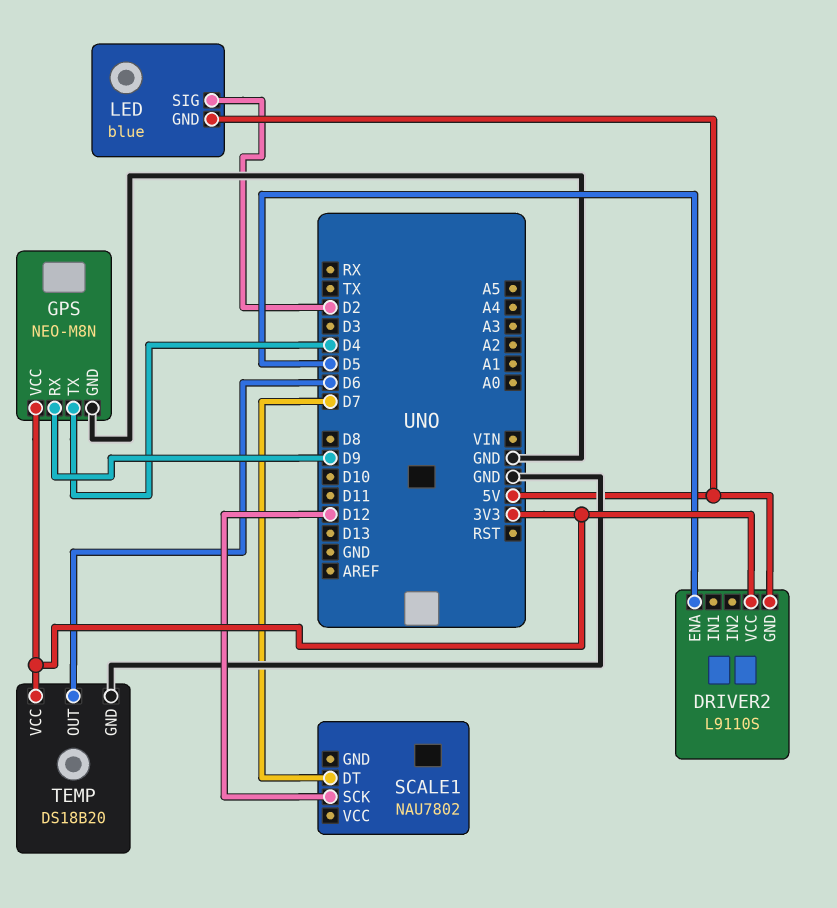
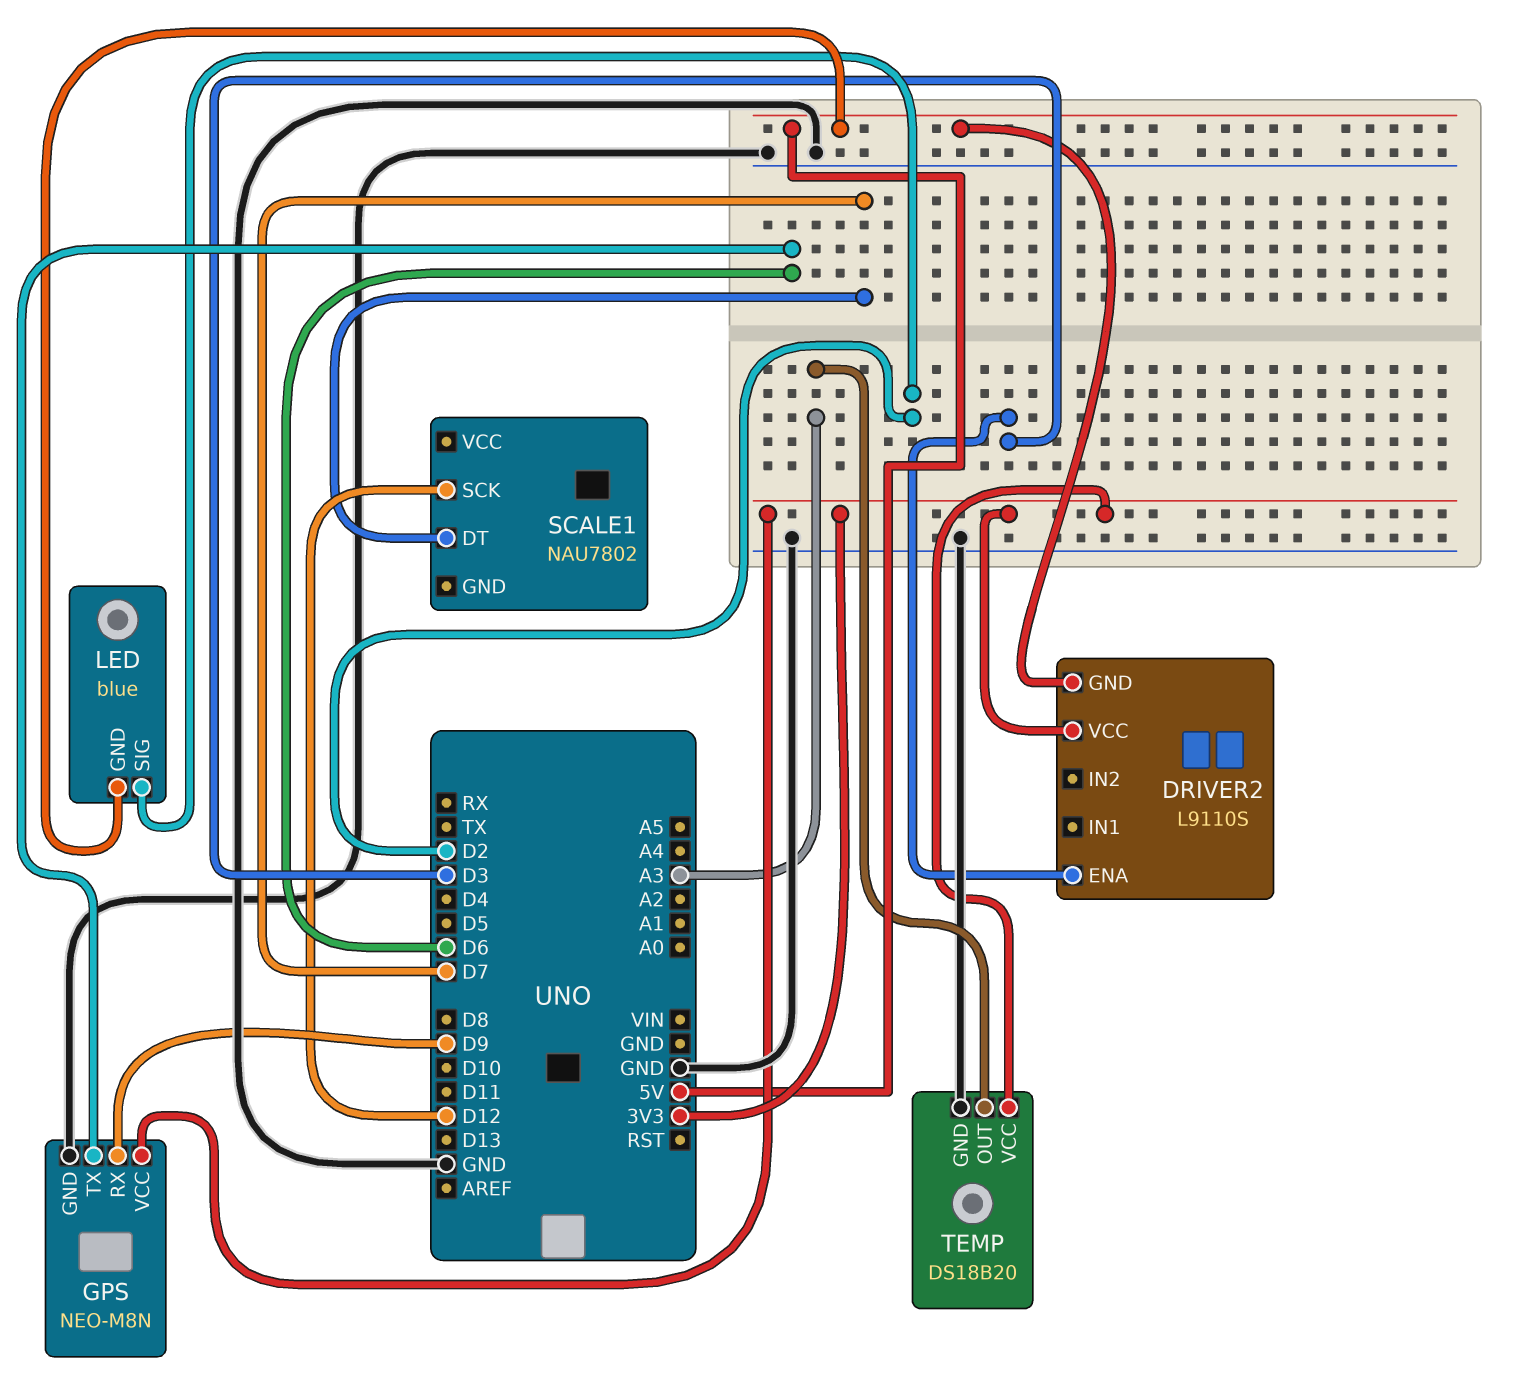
DRIVER2 pin ENA: D5 -> D3
GPS pin TX: D4 -> D6
TEMP pin OUT: D6 -> A3

